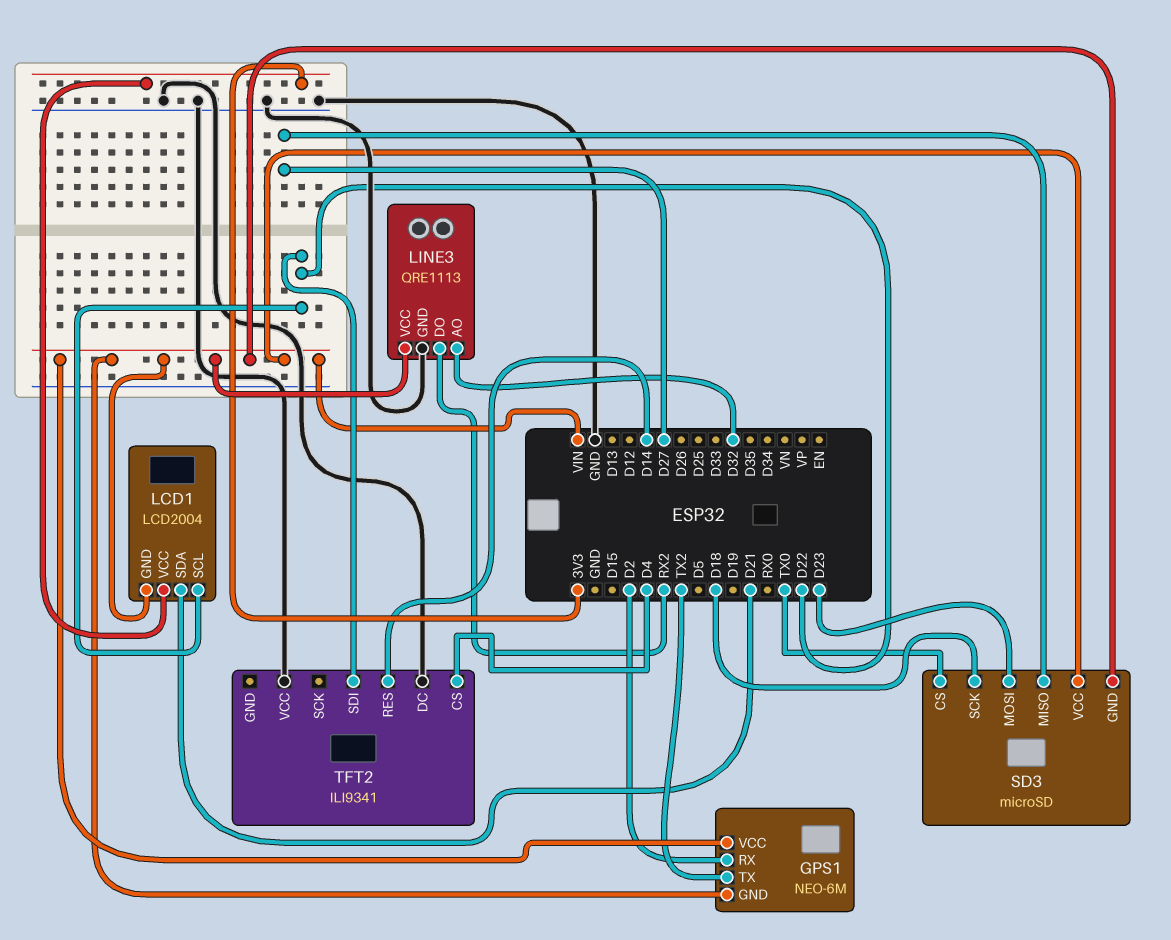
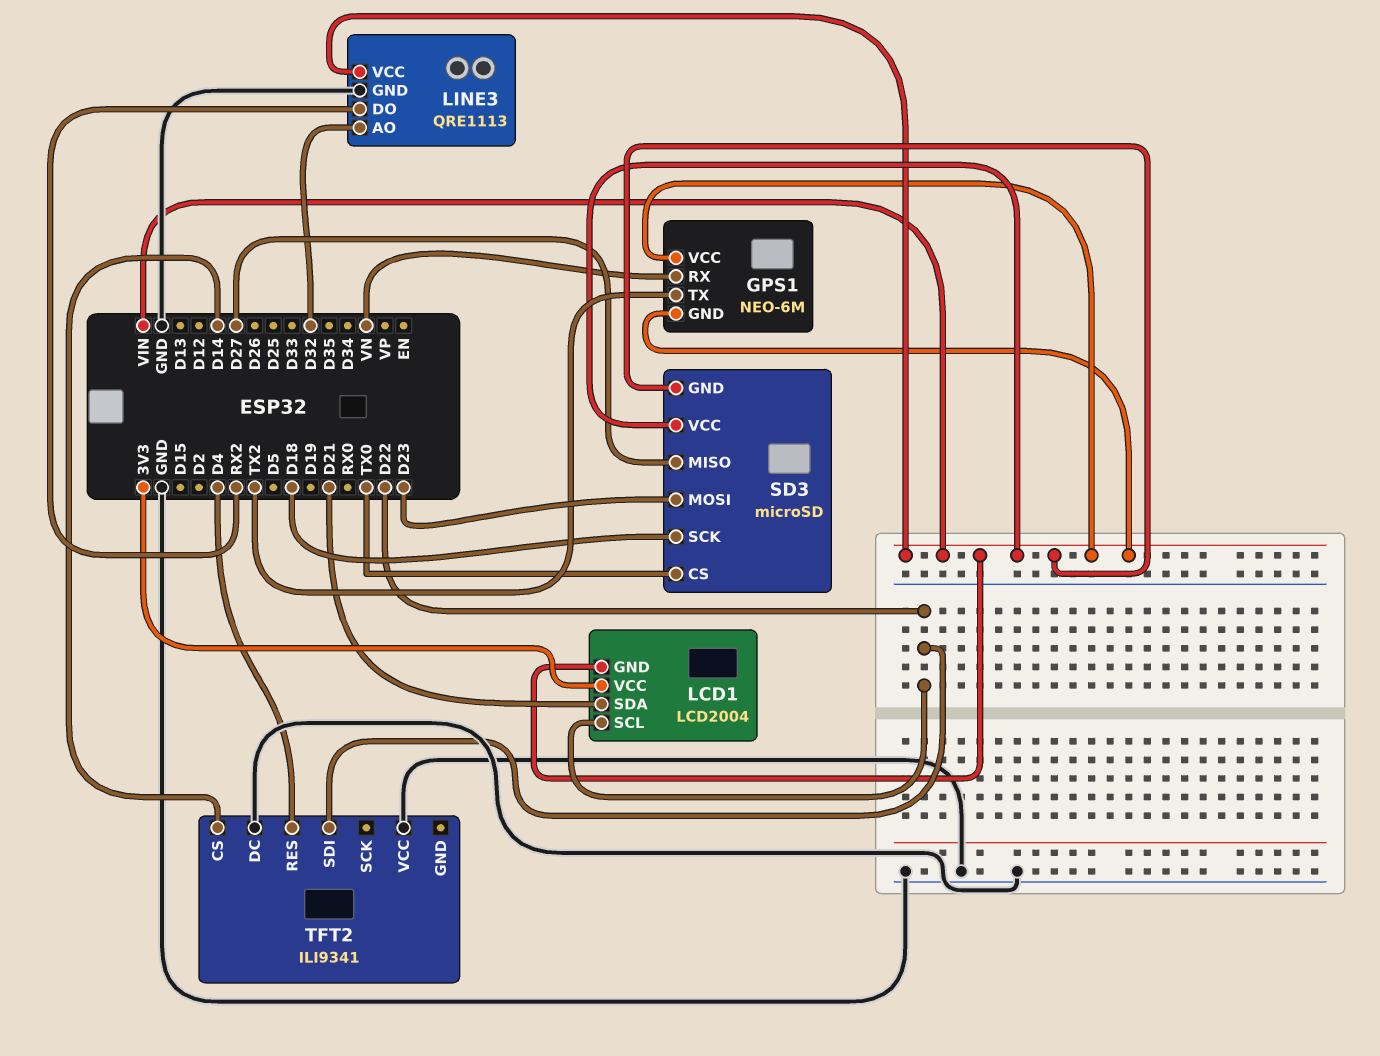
GPS1 pin RX: D2 -> VN
TFT2 pin CS: D4 -> D14
TFT2 pin RES: D14 -> D4

